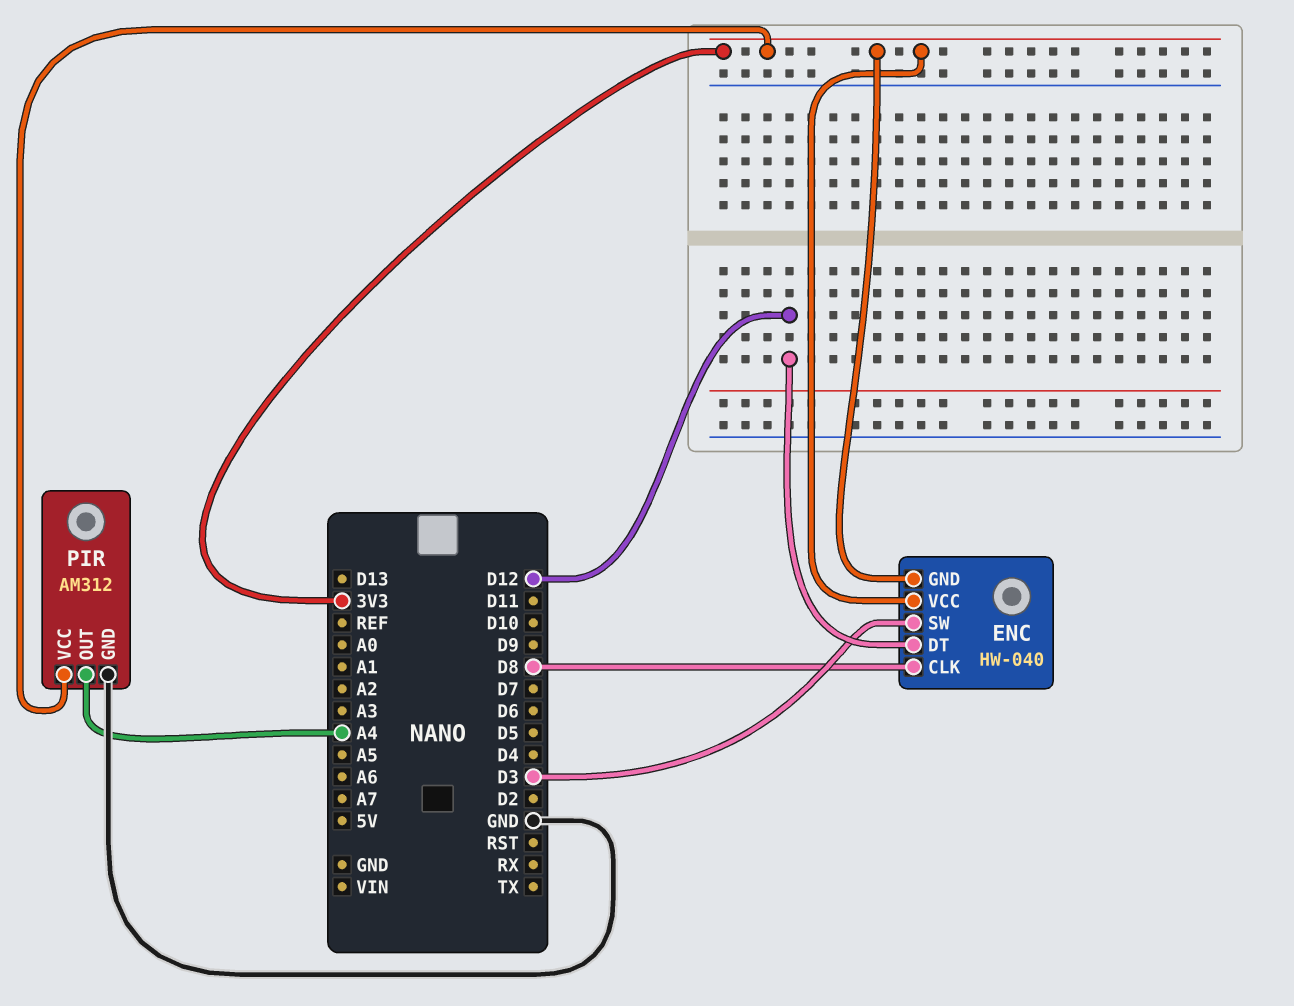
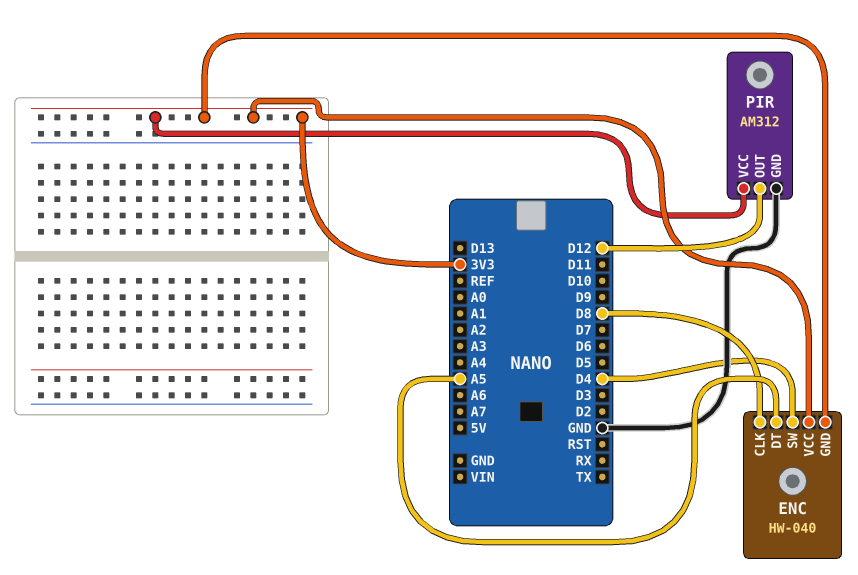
ENC pin DT: D12 -> A5
ENC pin SW: D3 -> D4
PIR pin OUT: A4 -> D12

